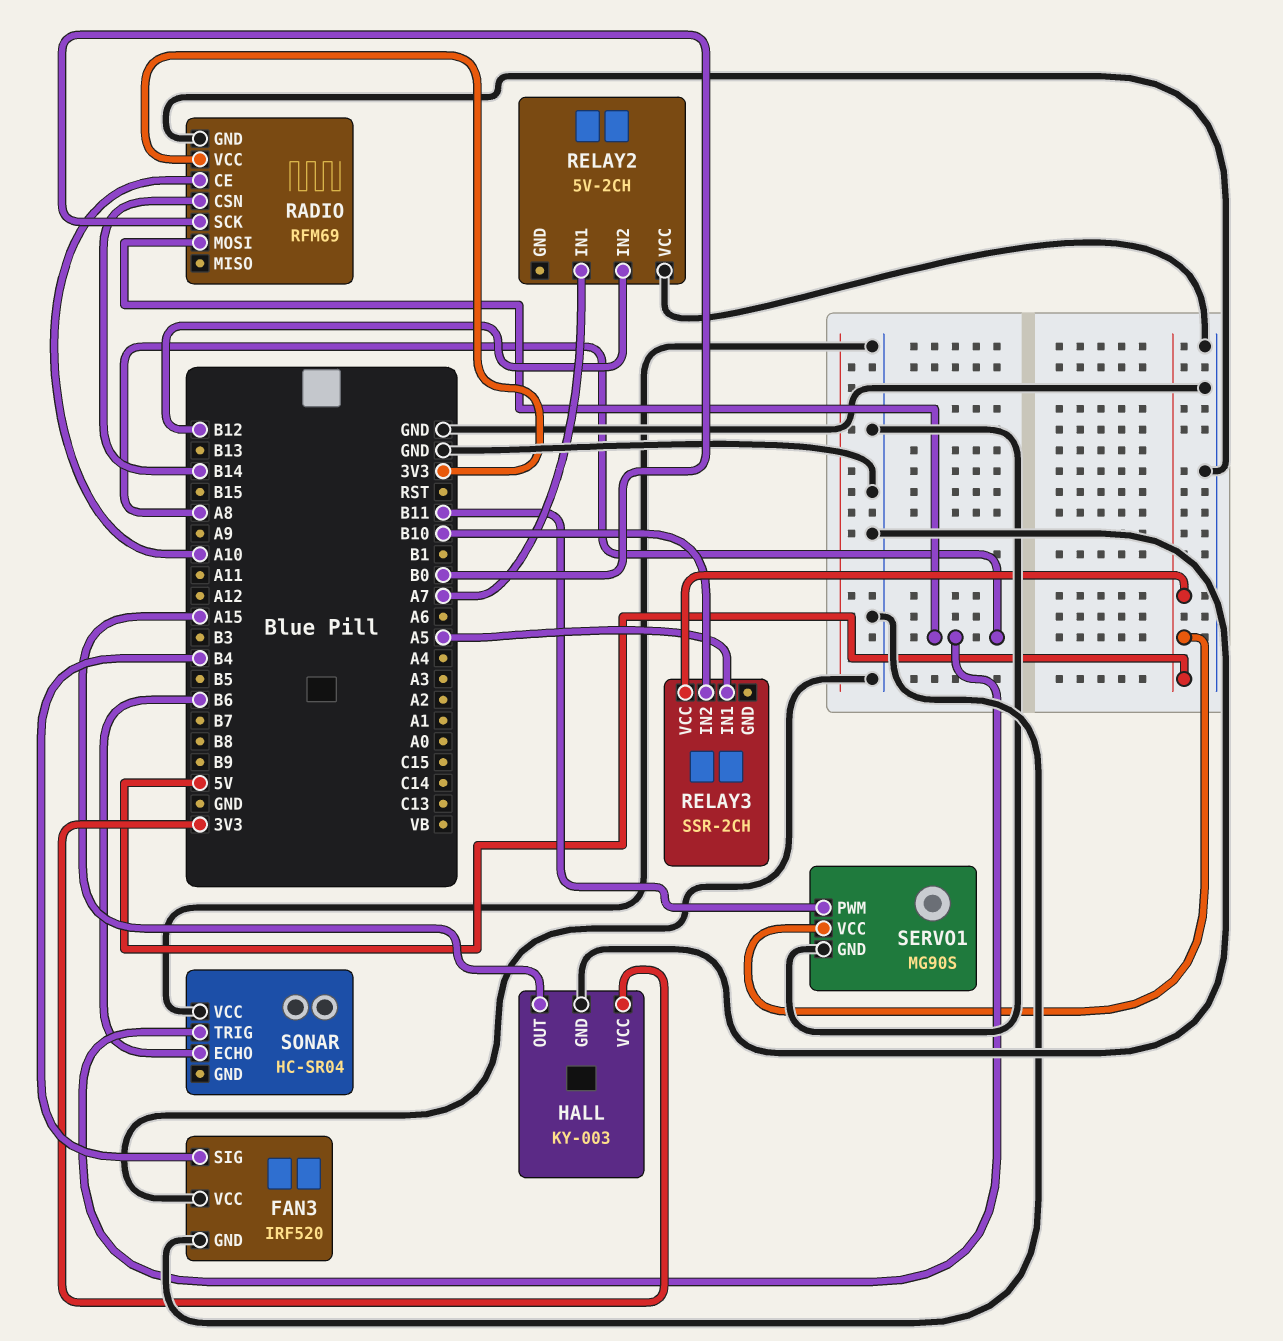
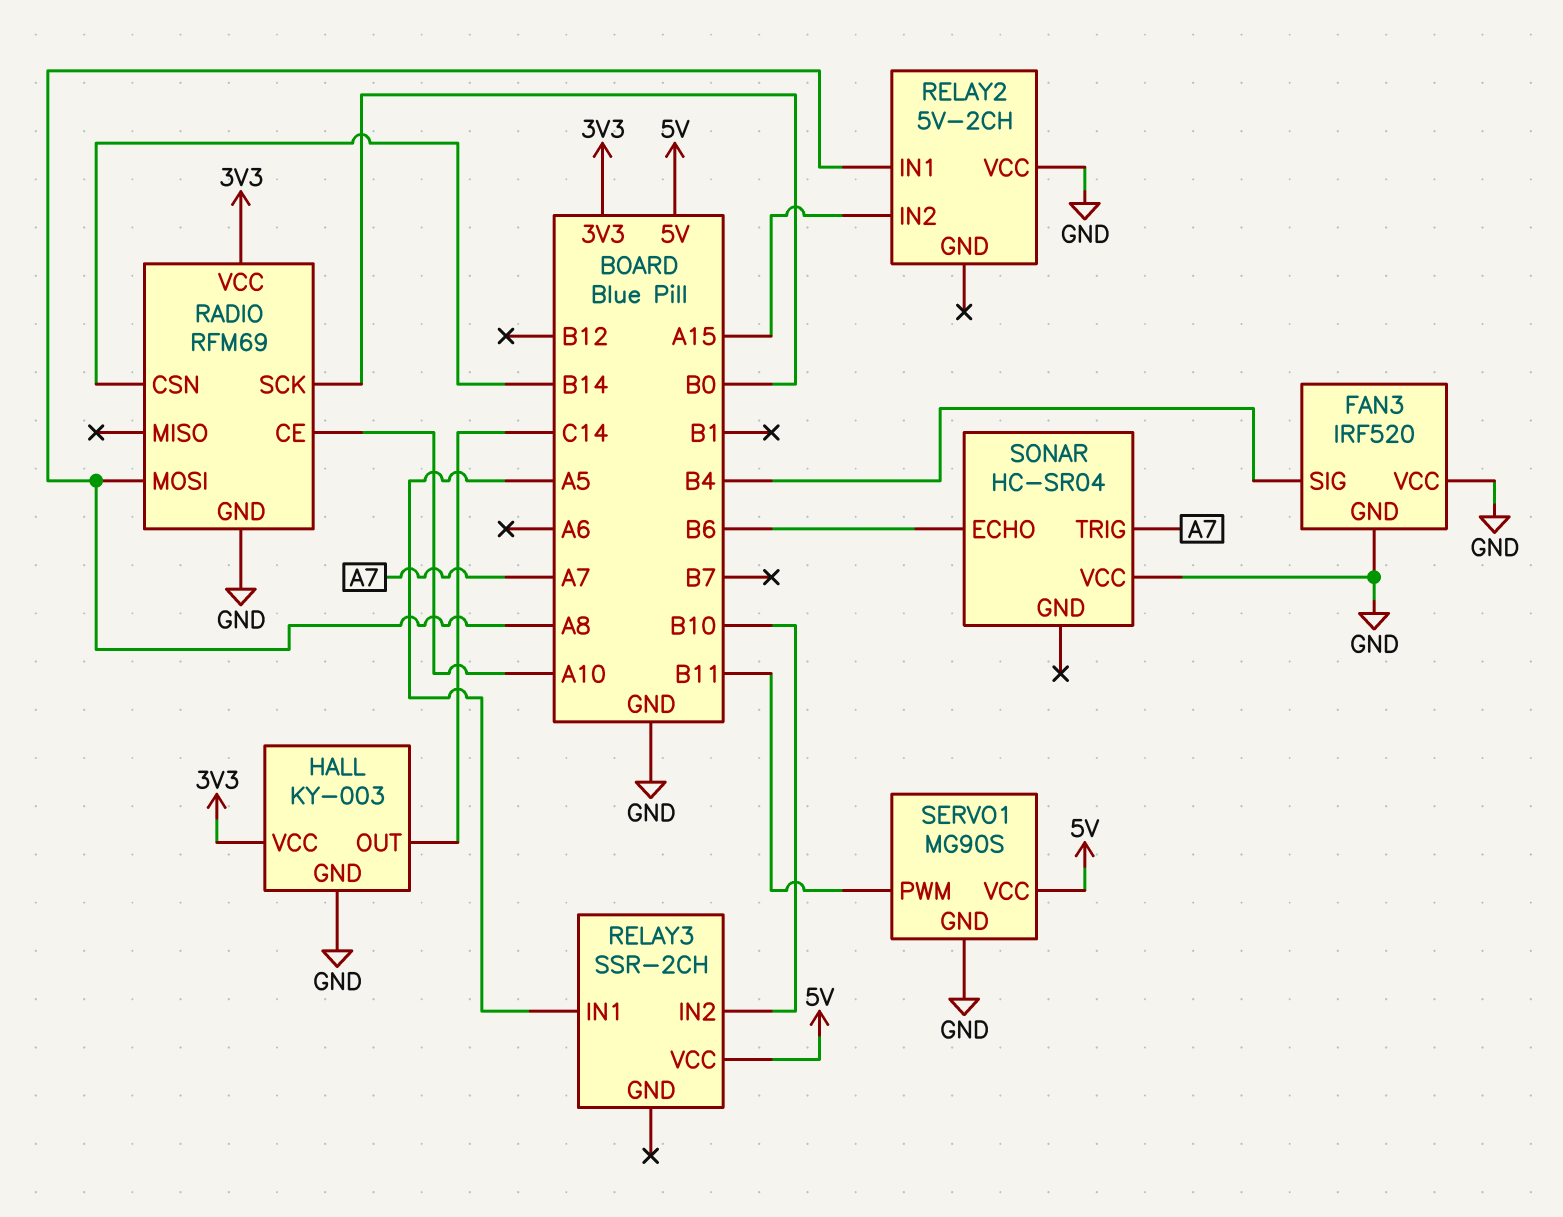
HALL pin OUT: A15 -> C14
RELAY2 pin IN1: A7 -> A8
RELAY2 pin IN2: B12 -> A15
SONAR pin TRIG: A8 -> A7

